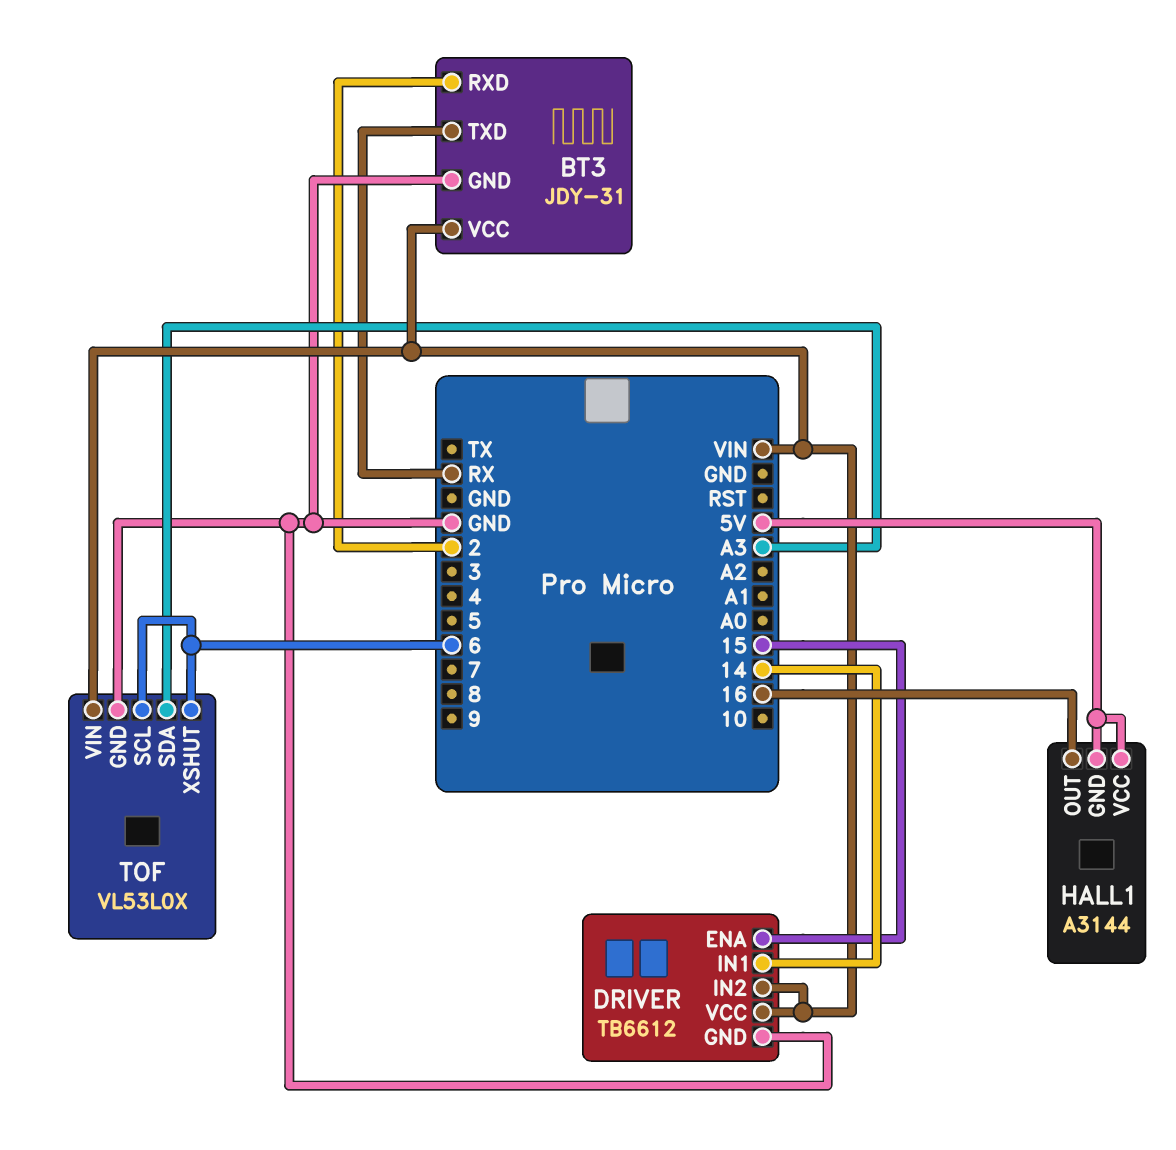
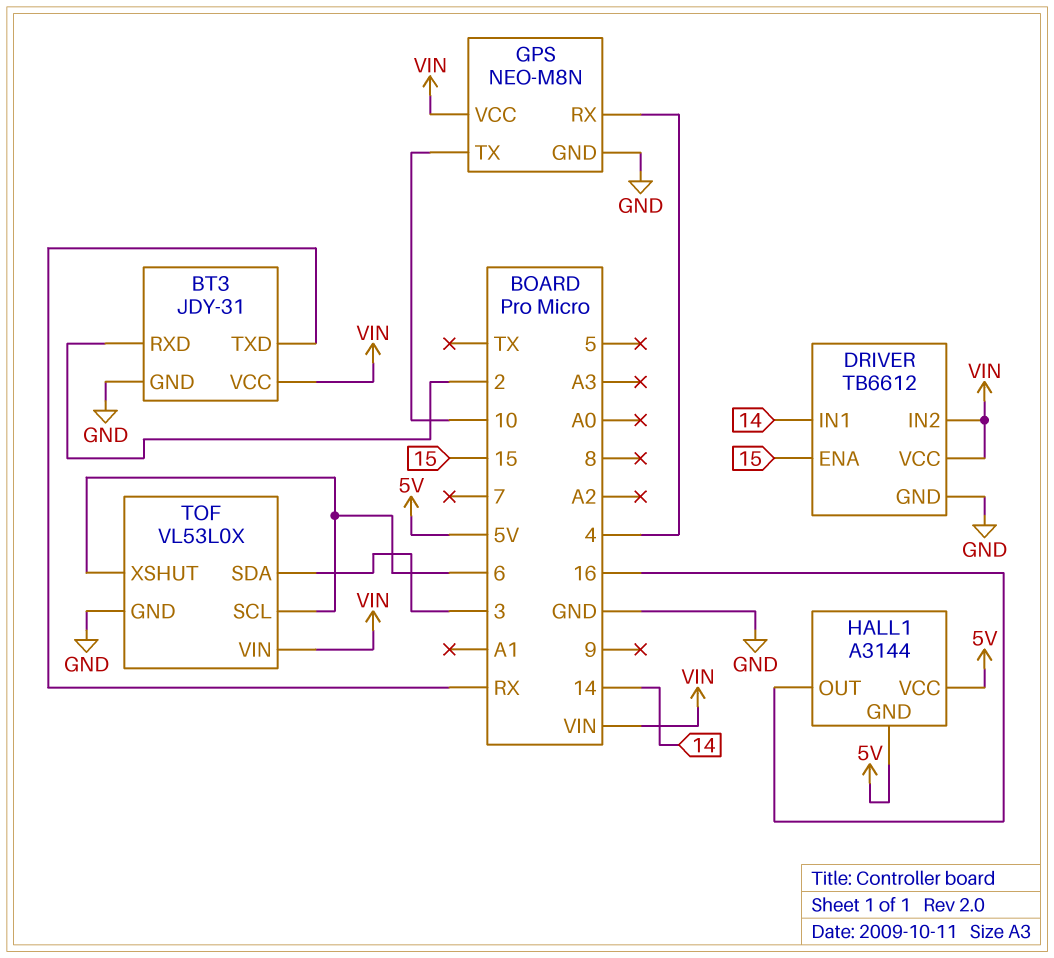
GPS: none -> NEO-M8N
GPS pin GND: none -> GND
GPS pin RX: none -> 4
GPS pin TX: none -> 10
GPS pin VCC: none -> VIN
TOF pin SDA: A3 -> 3

